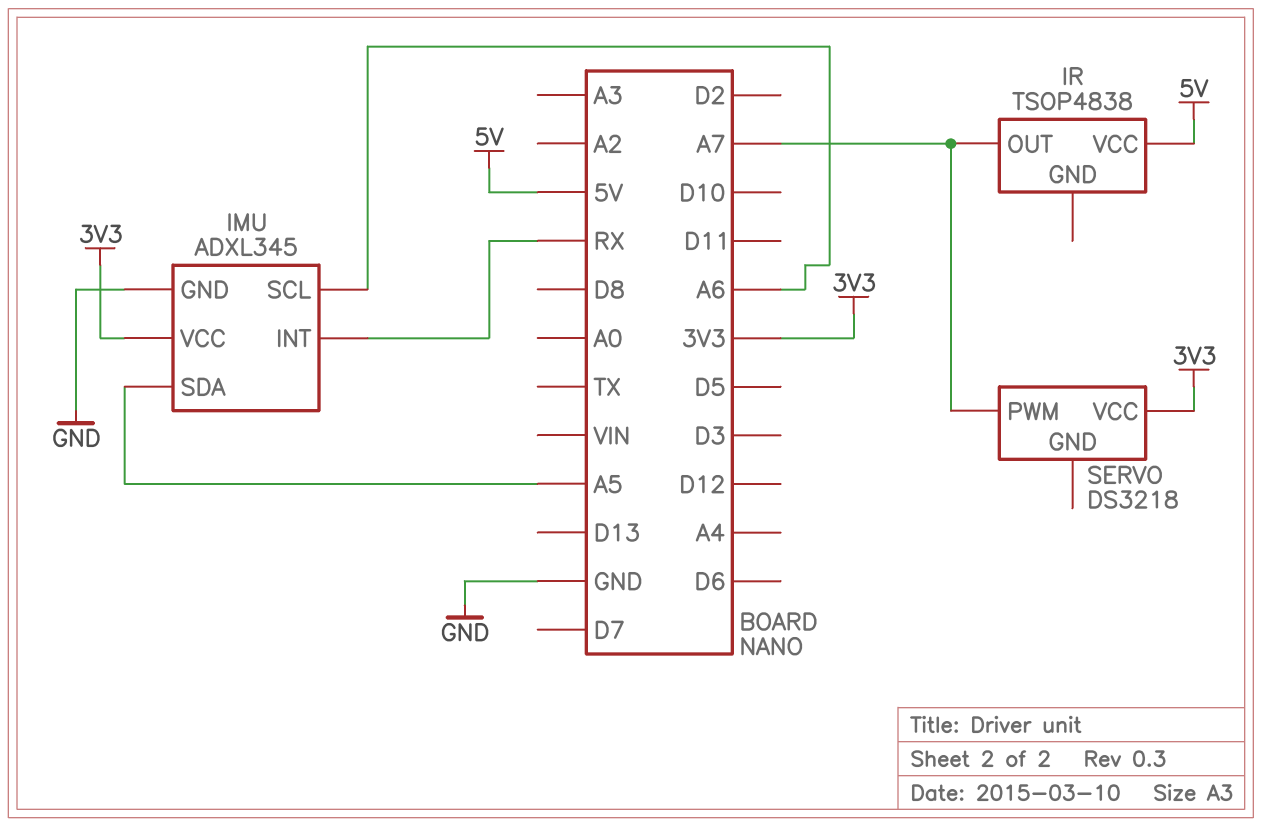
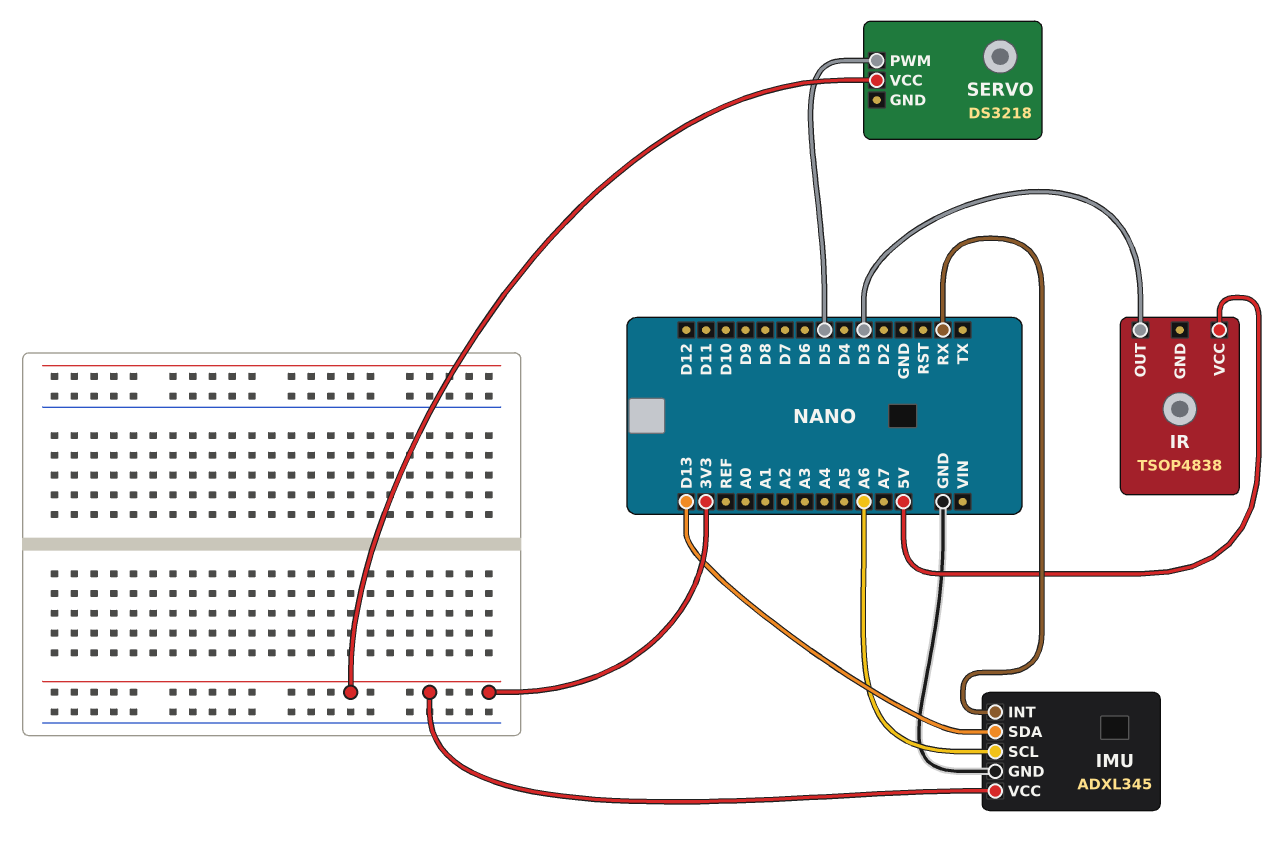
IMU pin SDA: A5 -> D13
IR pin OUT: A7 -> D3
SERVO pin PWM: A7 -> D5

